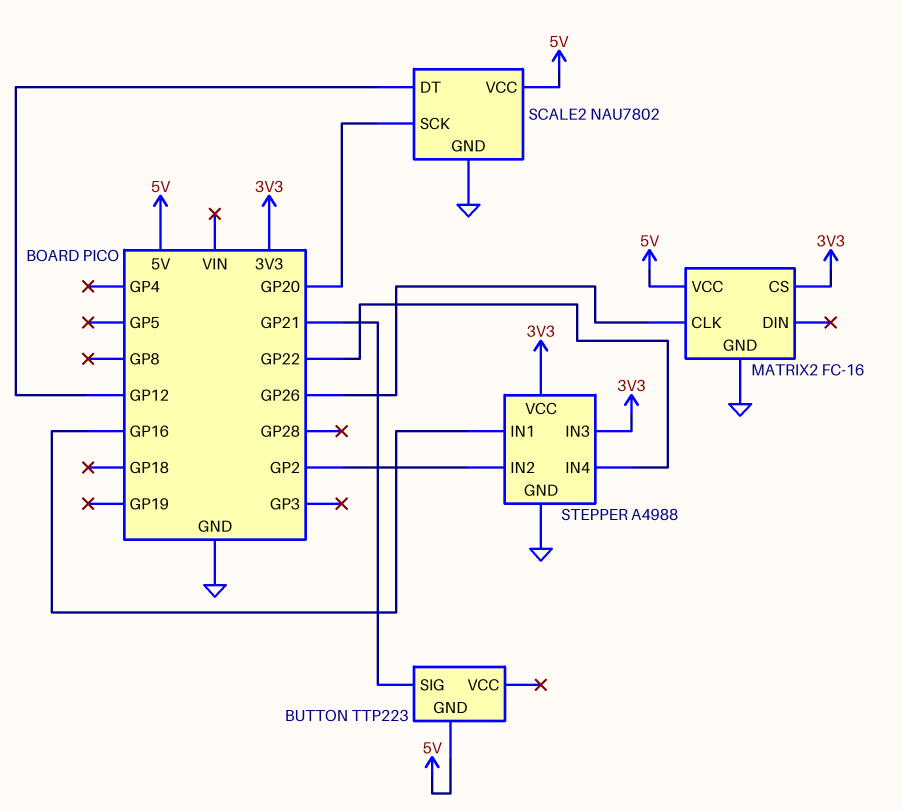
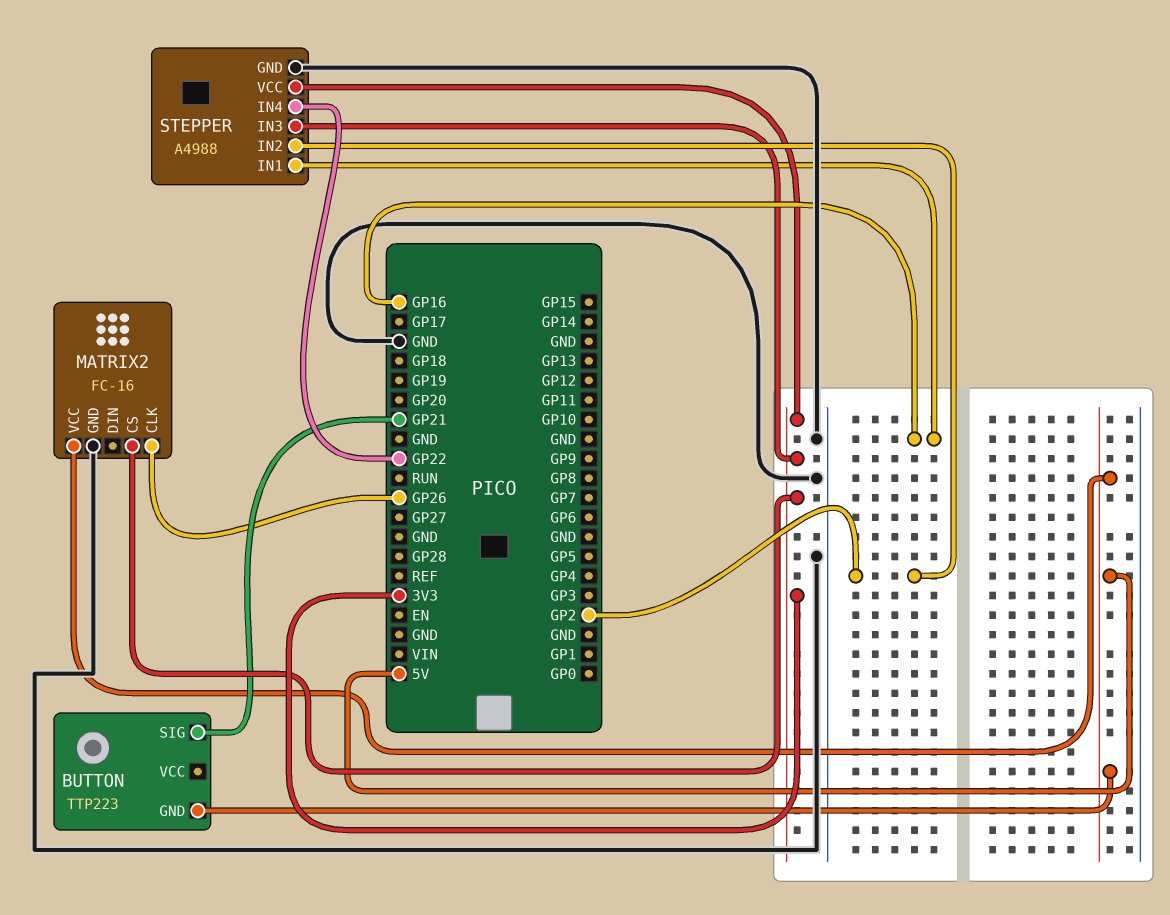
SCALE2: NAU7802 -> none
SCALE2 pin DT: GP12 -> none
SCALE2 pin GND: GND -> none
SCALE2 pin SCK: GP20 -> none
SCALE2 pin VCC: 5V -> none

